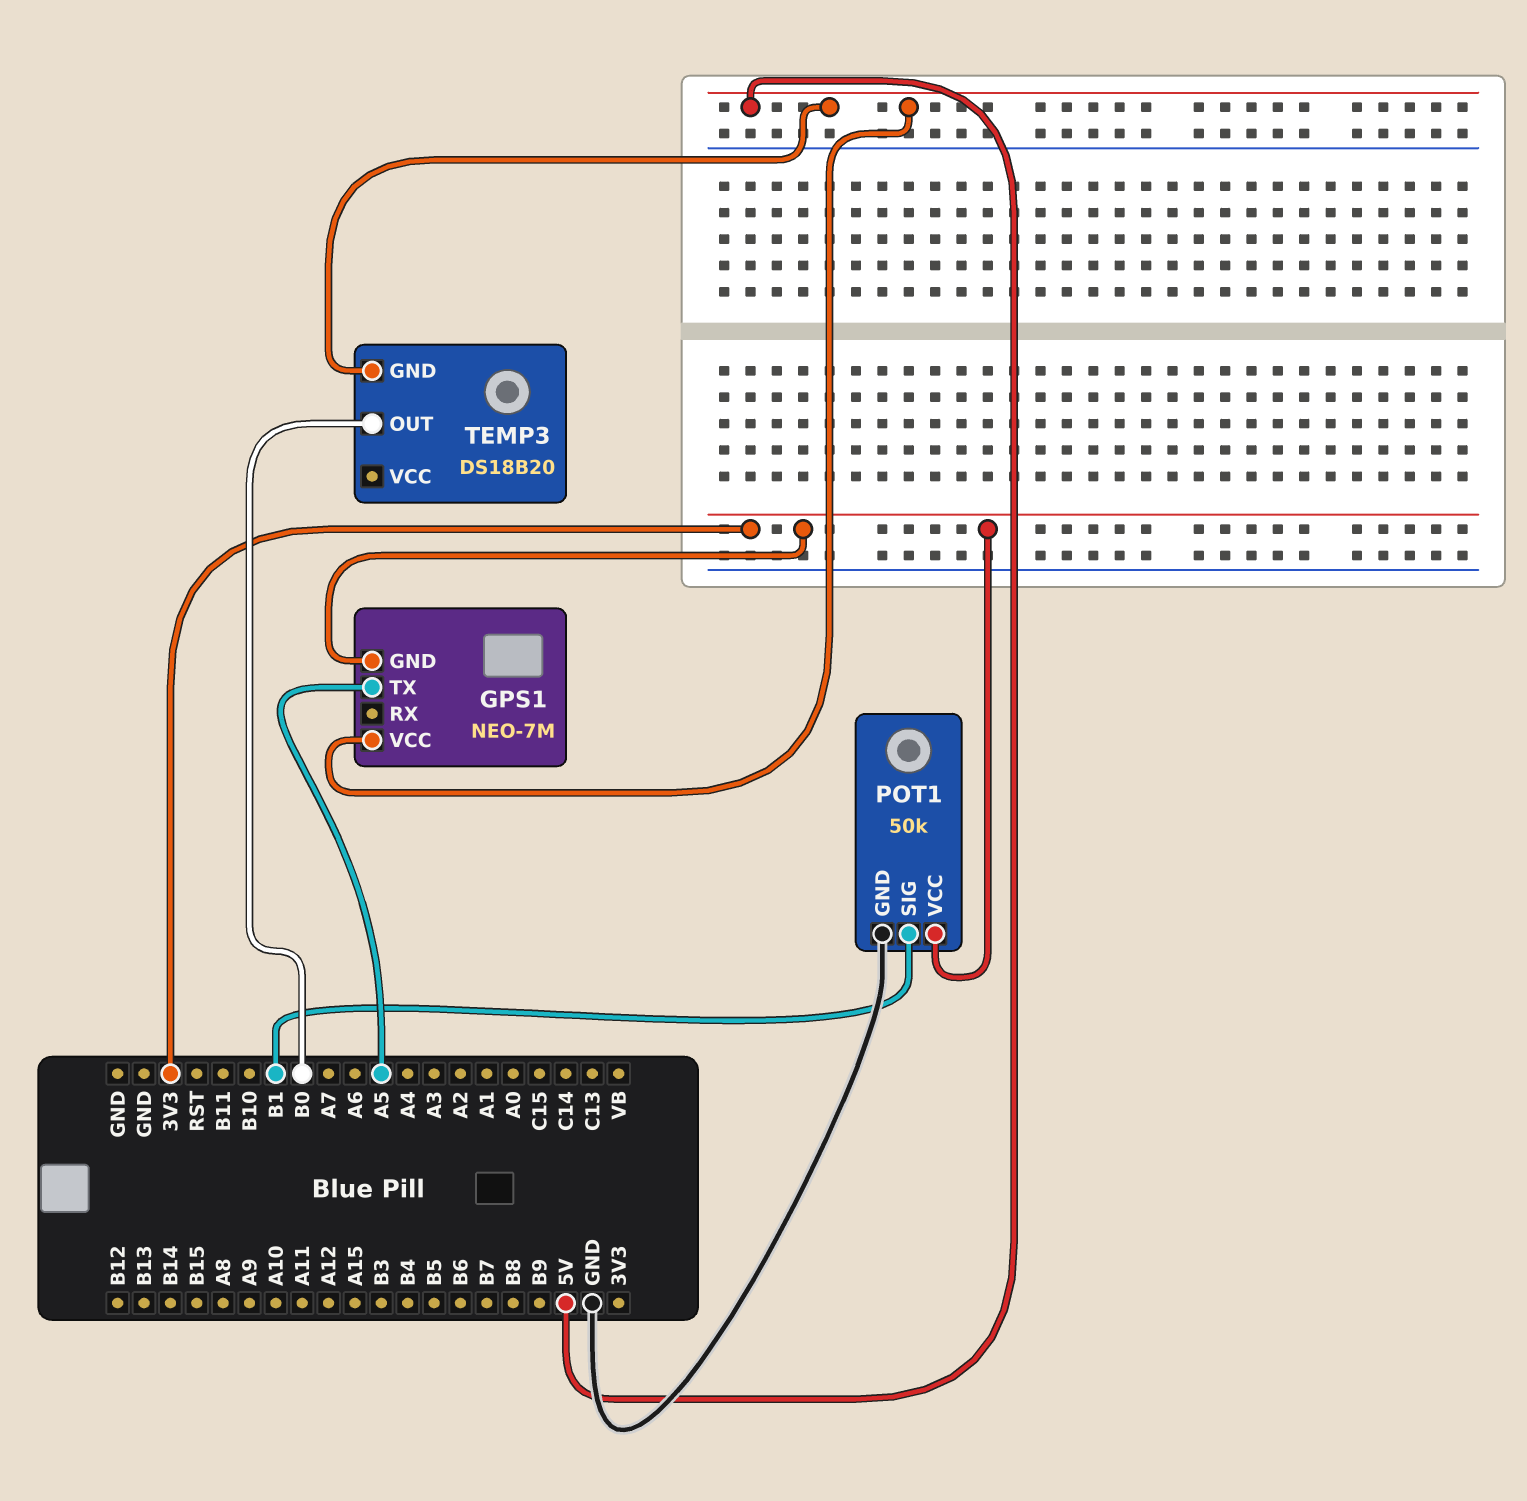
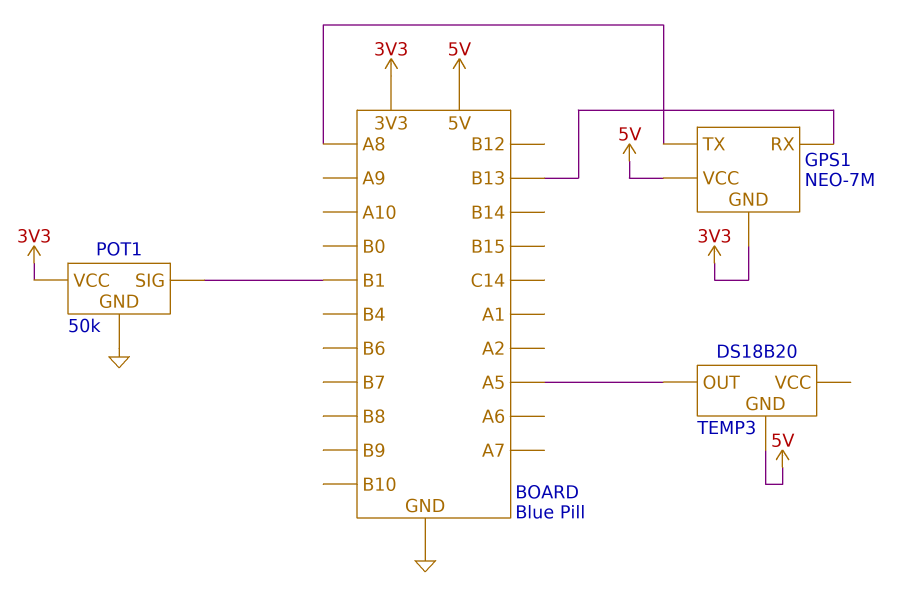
GPS1 pin RX: none -> B13
GPS1 pin TX: A5 -> A8
TEMP3 pin OUT: B0 -> A5

